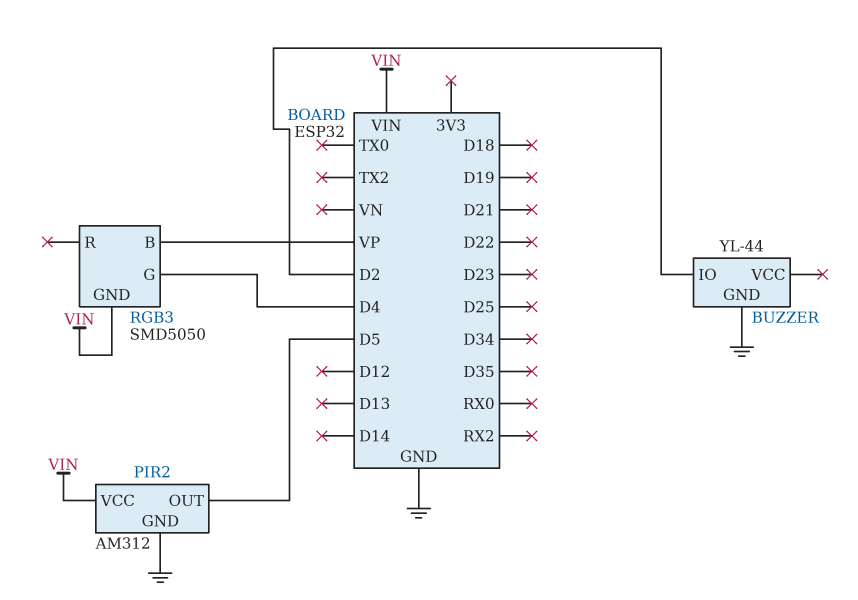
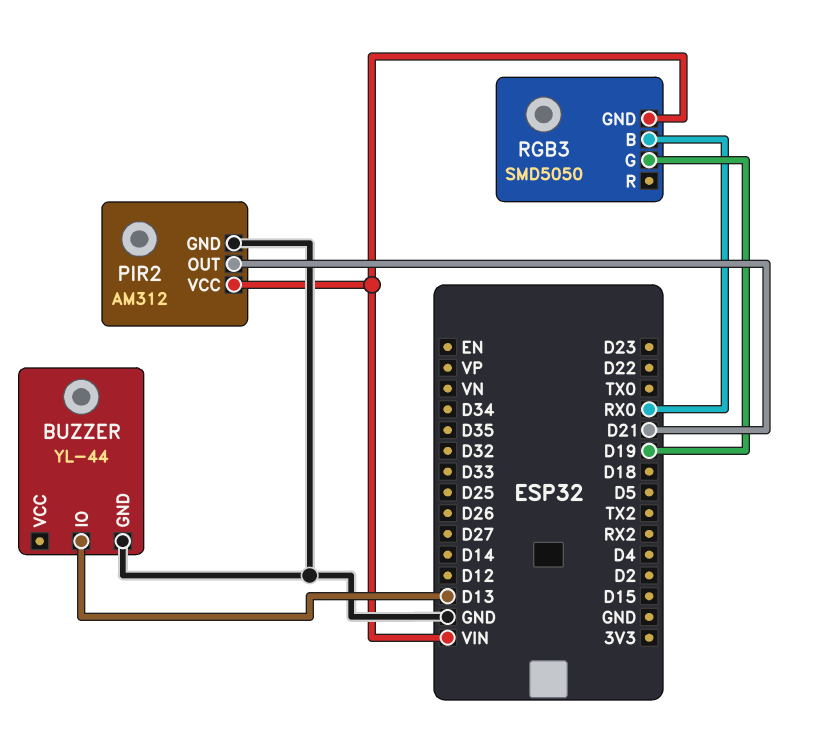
BUZZER pin IO: D2 -> D13
PIR2 pin OUT: D5 -> D21
RGB3 pin B: VP -> RX0
RGB3 pin G: D4 -> D19

